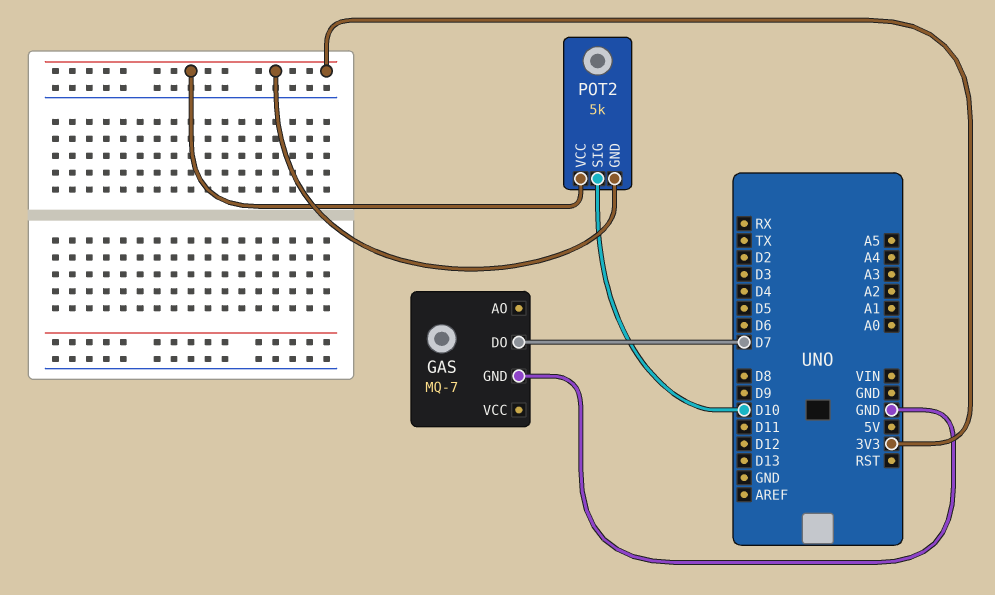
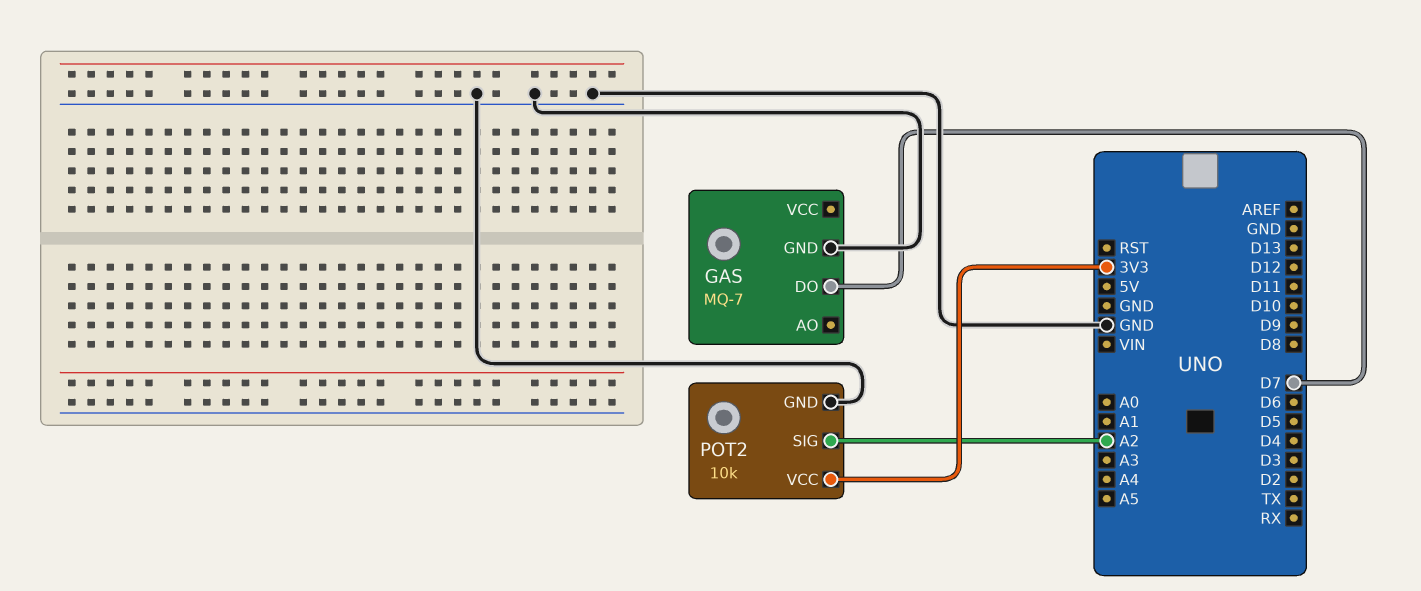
POT2: 5k -> 10k
POT2 pin GND: 3V3 -> GND
POT2 pin SIG: D10 -> A2

